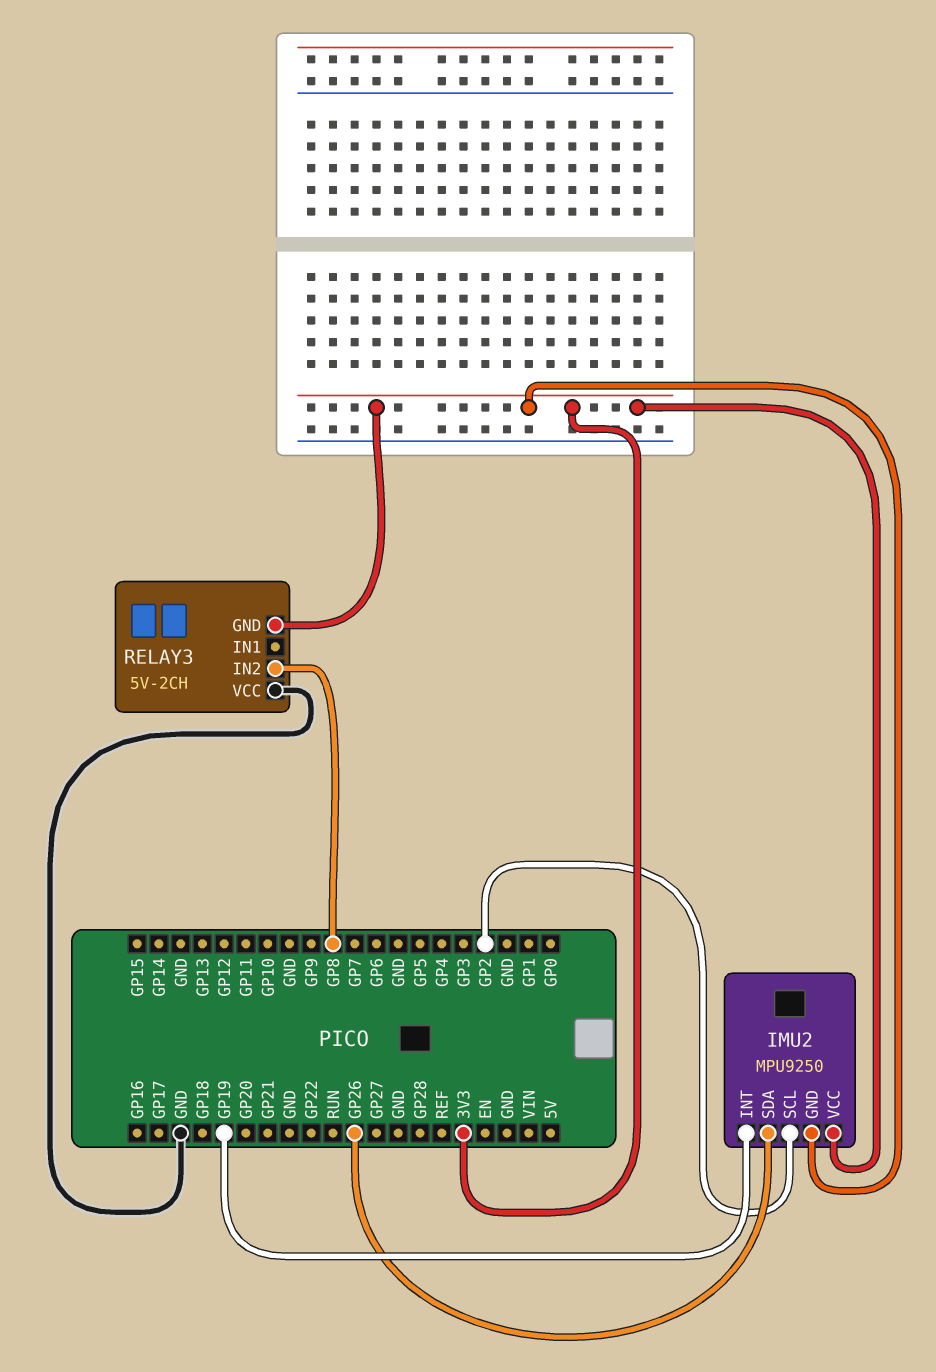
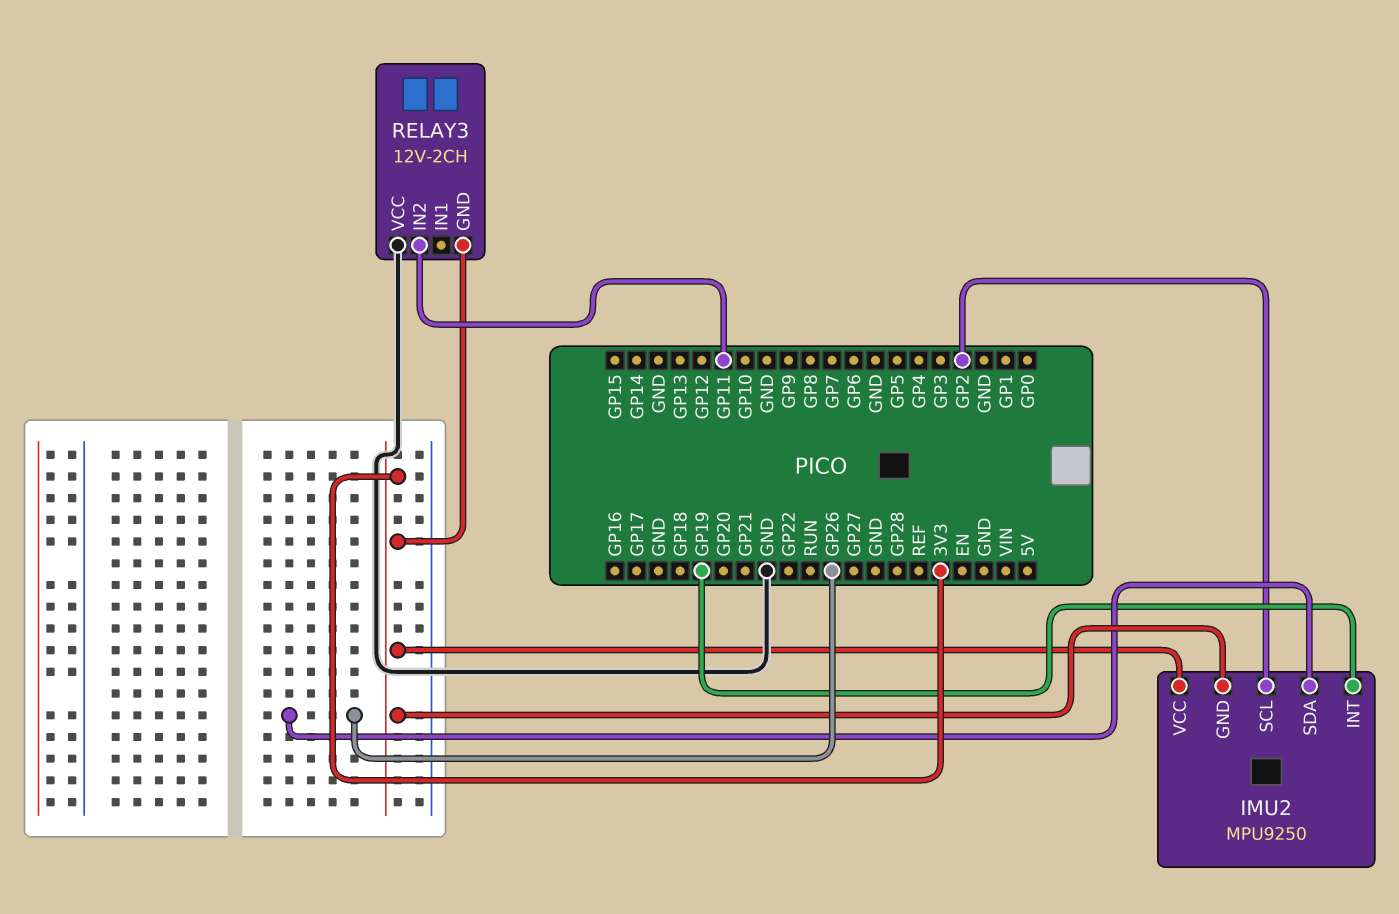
RELAY3: 5V-2CH -> 12V-2CH
RELAY3 pin IN2: GP8 -> GP11

